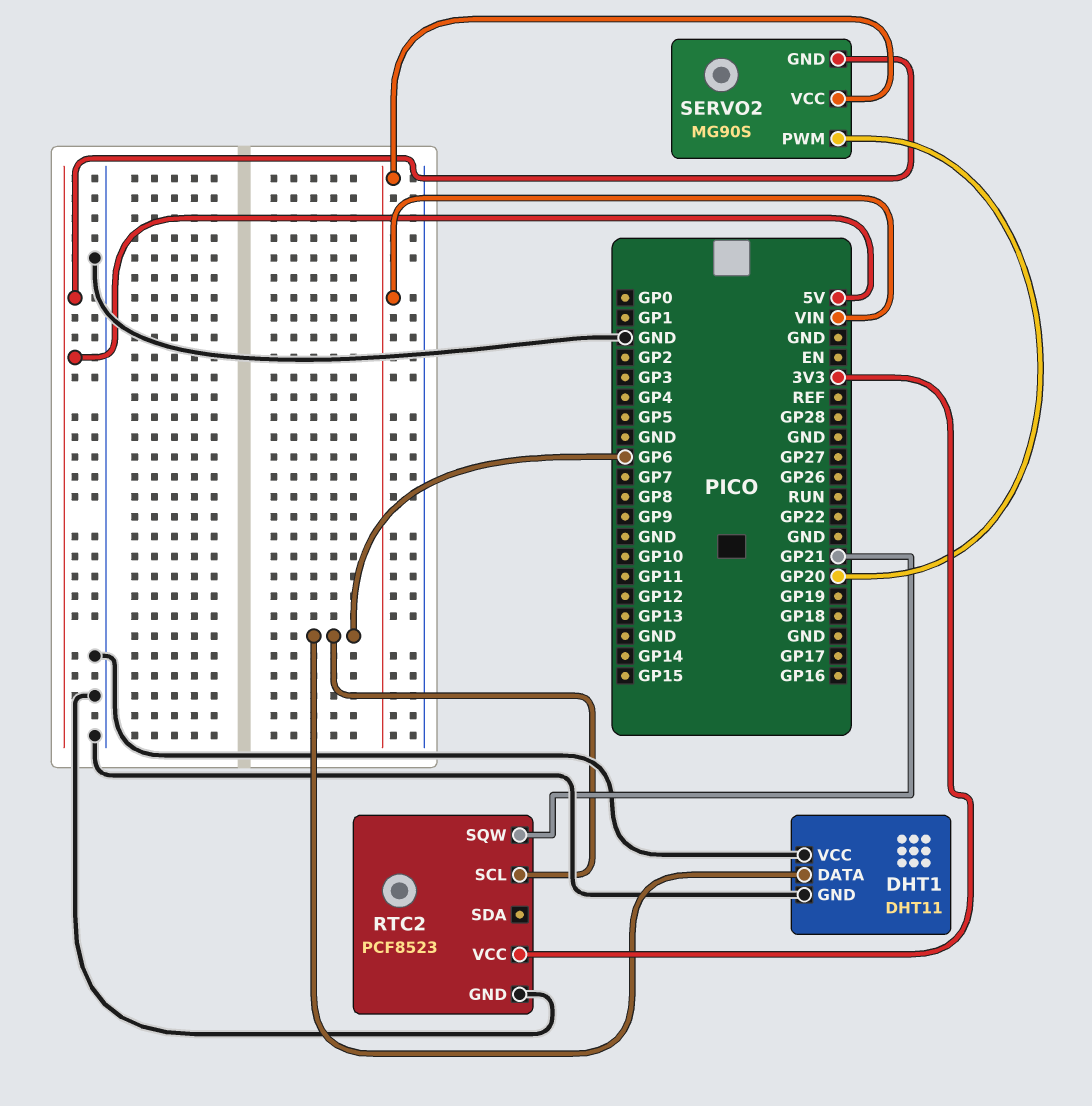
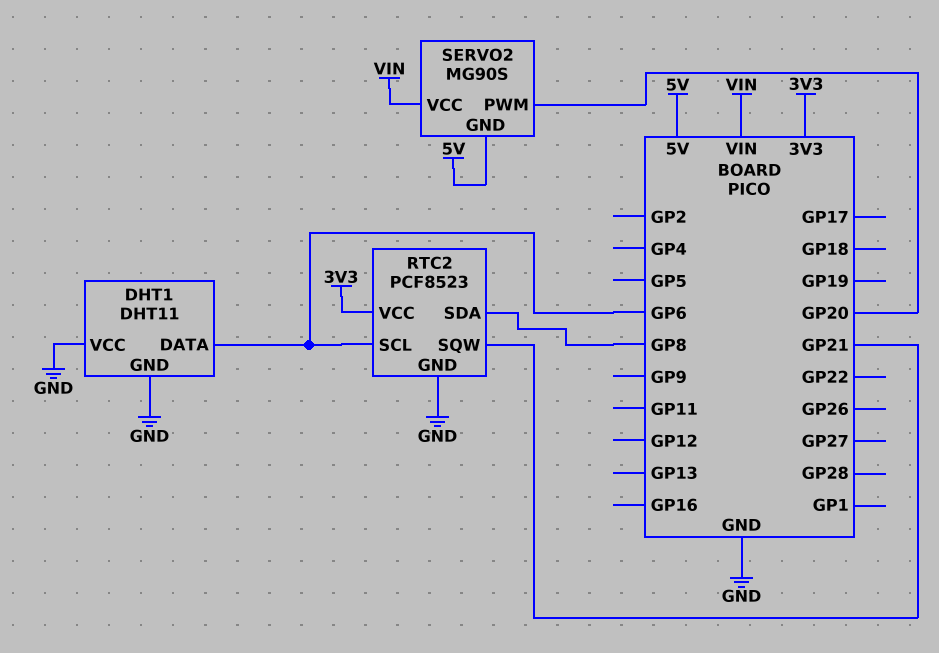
RTC2 pin SDA: none -> GP8

